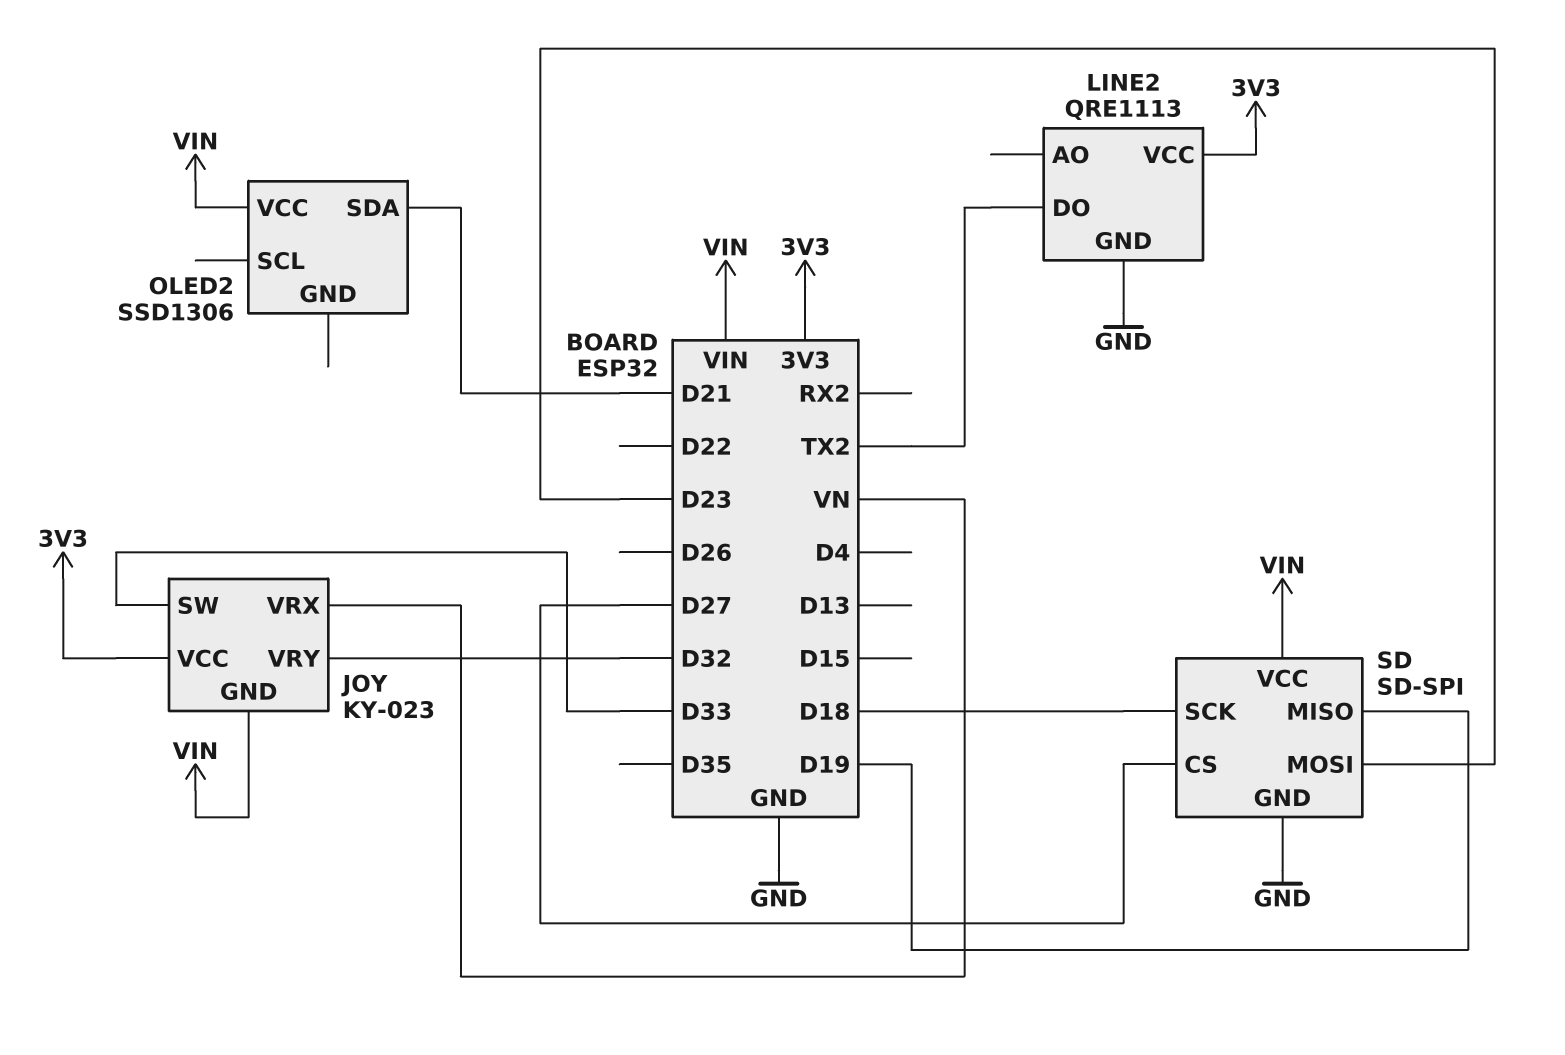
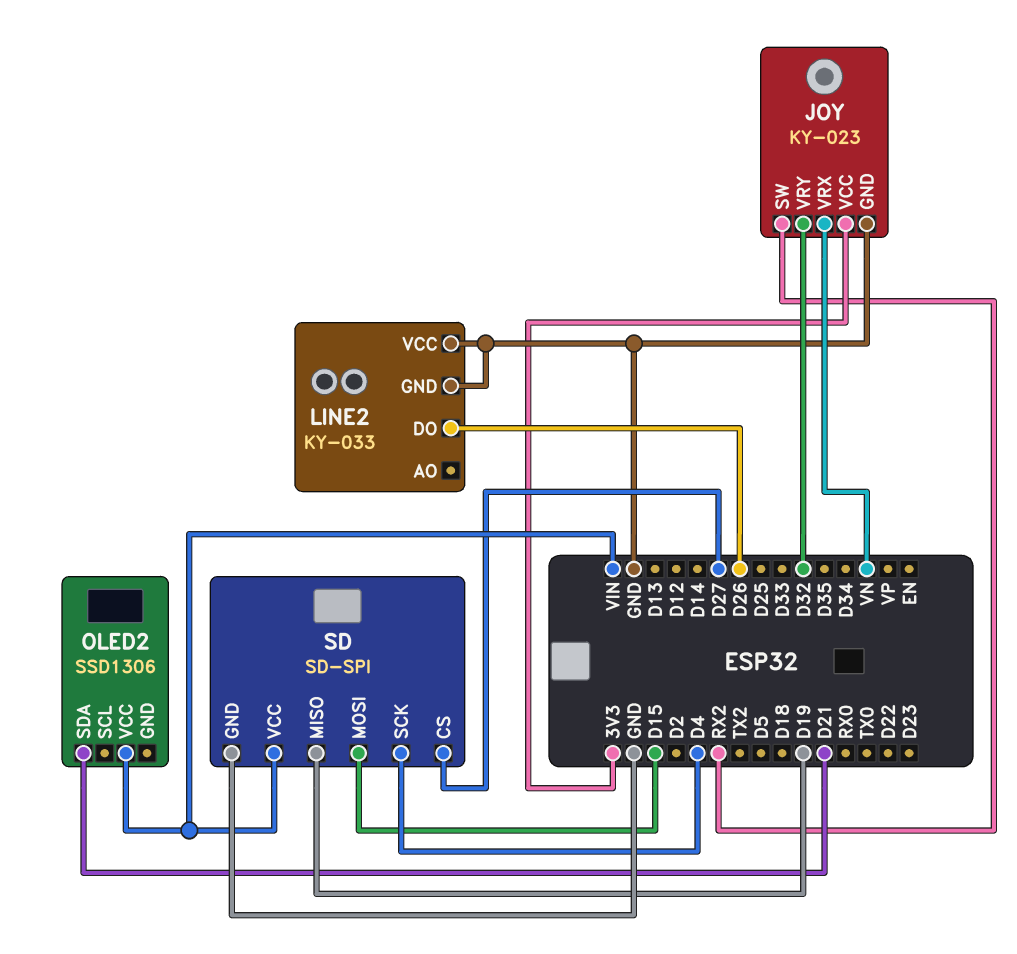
JOY pin GND: VIN -> GND
JOY pin SW: D33 -> RX2
LINE2: QRE1113 -> KY-033
LINE2 pin DO: TX2 -> D26
LINE2 pin VCC: 3V3 -> GND
SD pin MOSI: D23 -> D15
SD pin SCK: D18 -> D4

